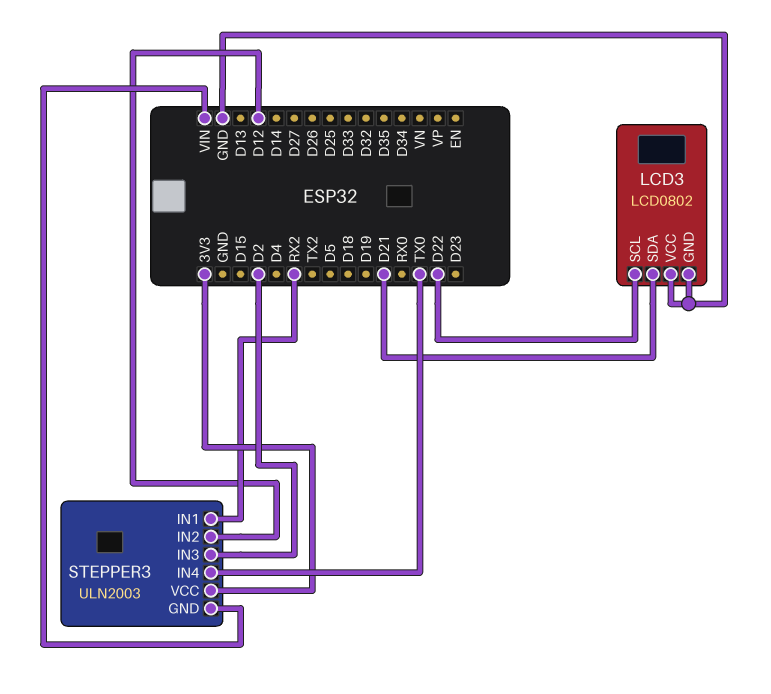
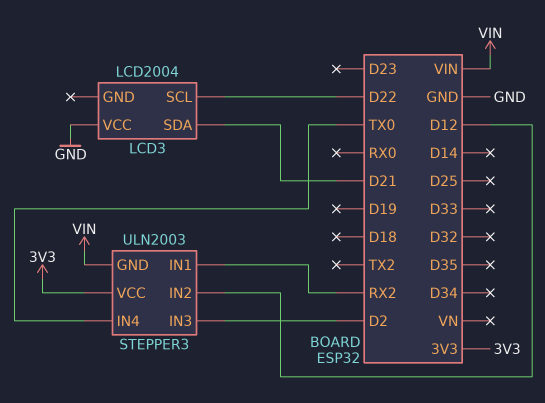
LCD3: LCD0802 -> LCD2004
LCD3 pin GND: GND -> none

